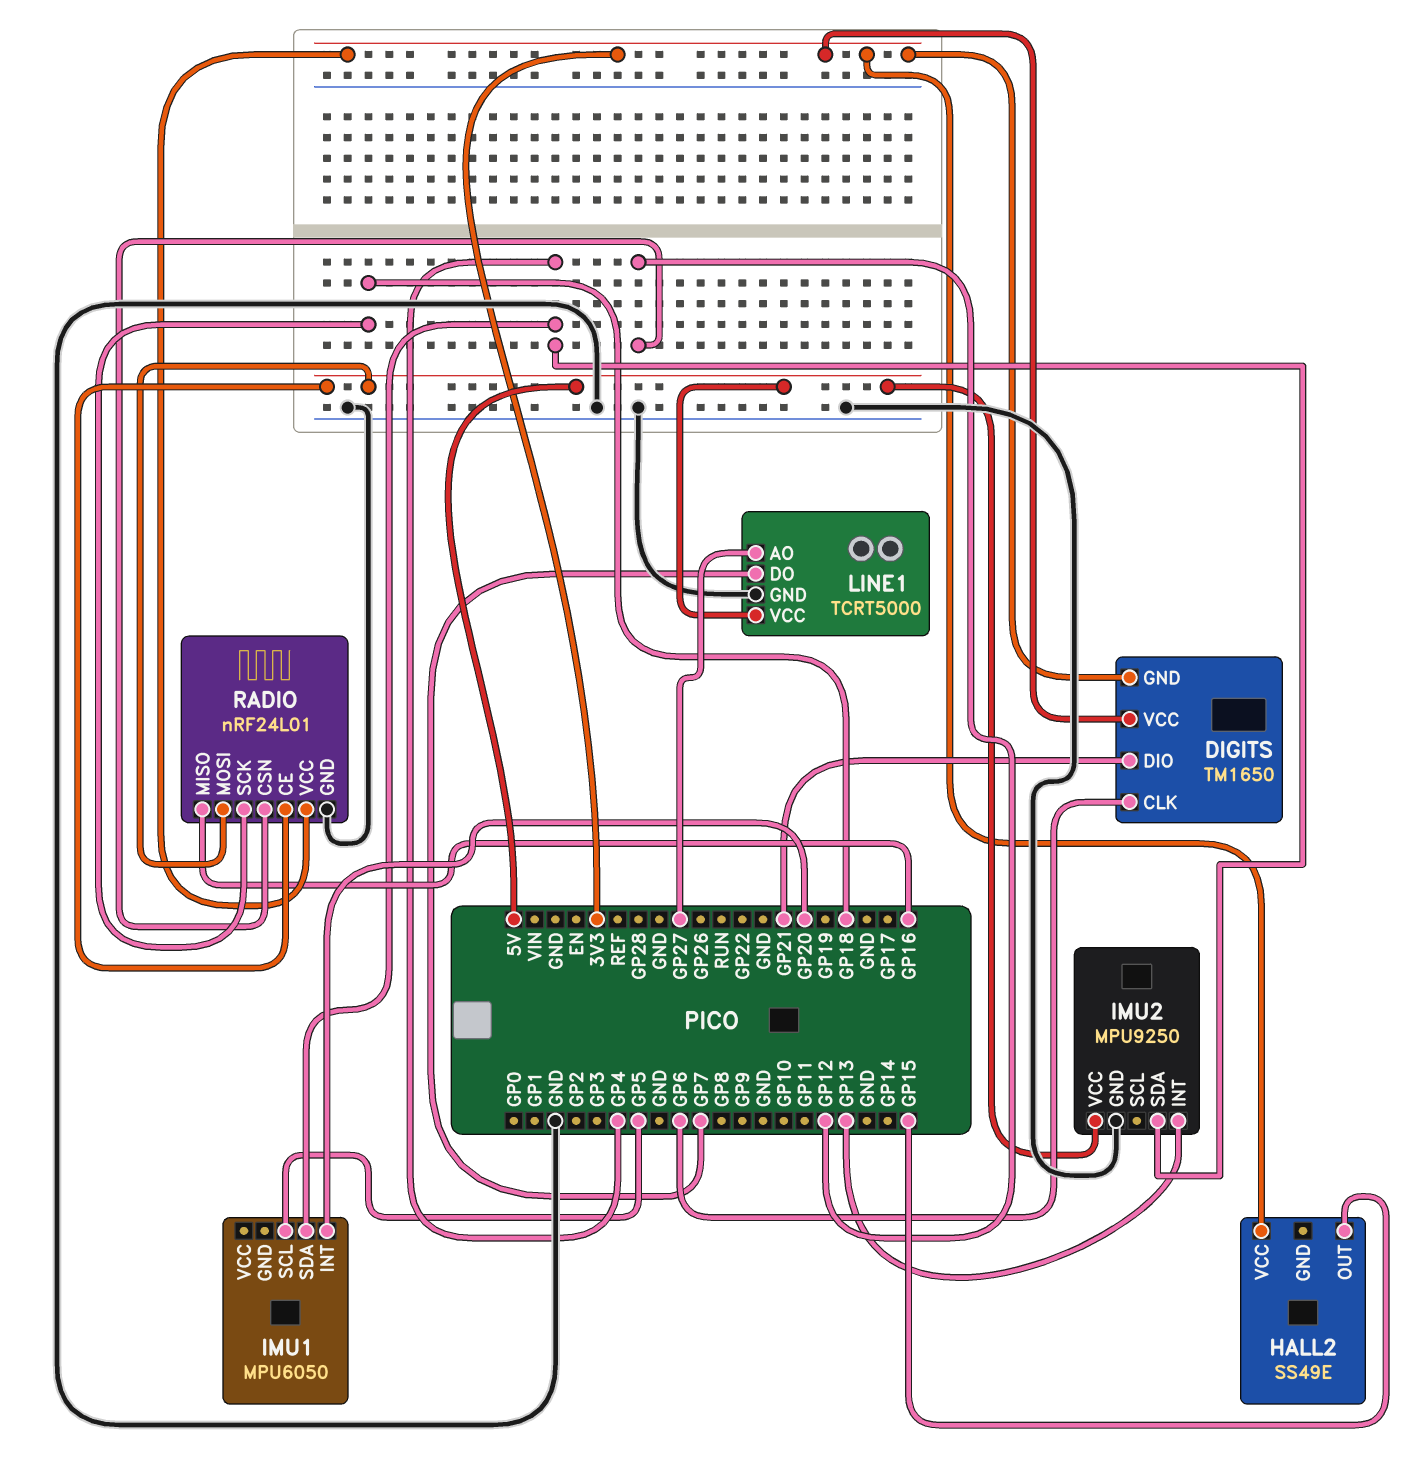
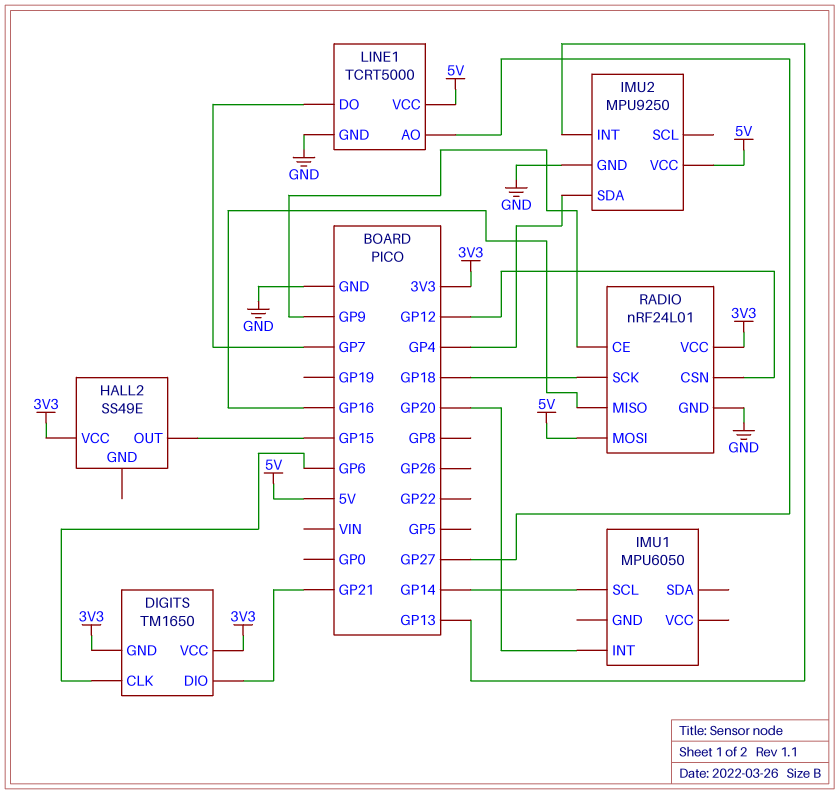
IMU1 pin SCL: GP5 -> GP14
IMU1 pin SDA: GP4 -> none
RADIO pin CE: 5V -> GP9

